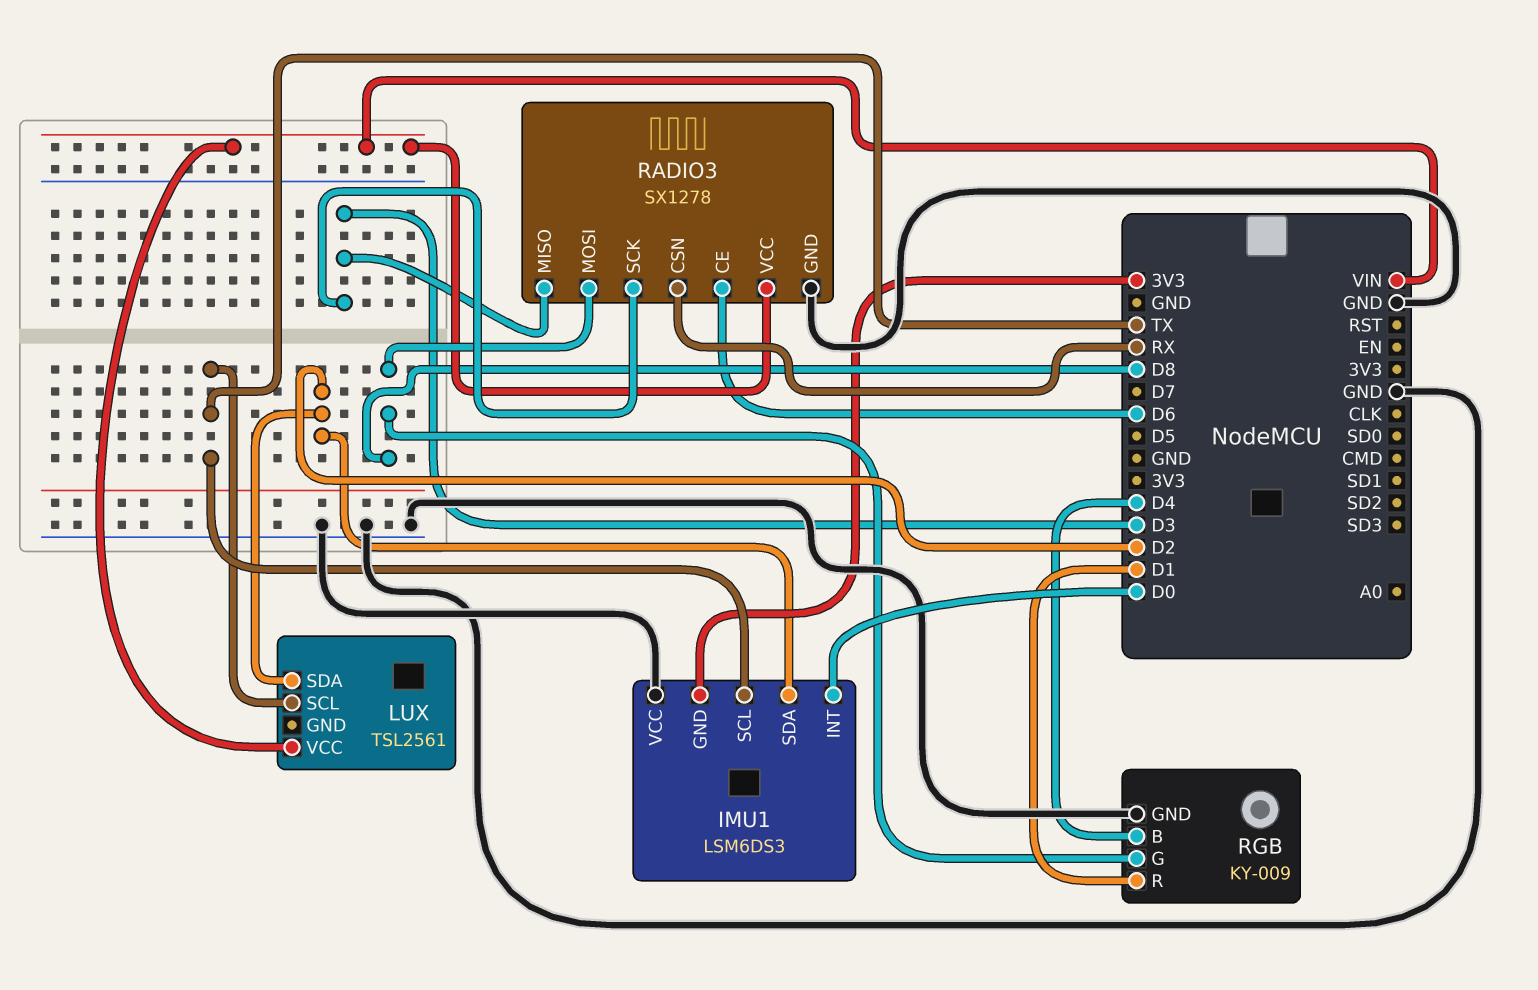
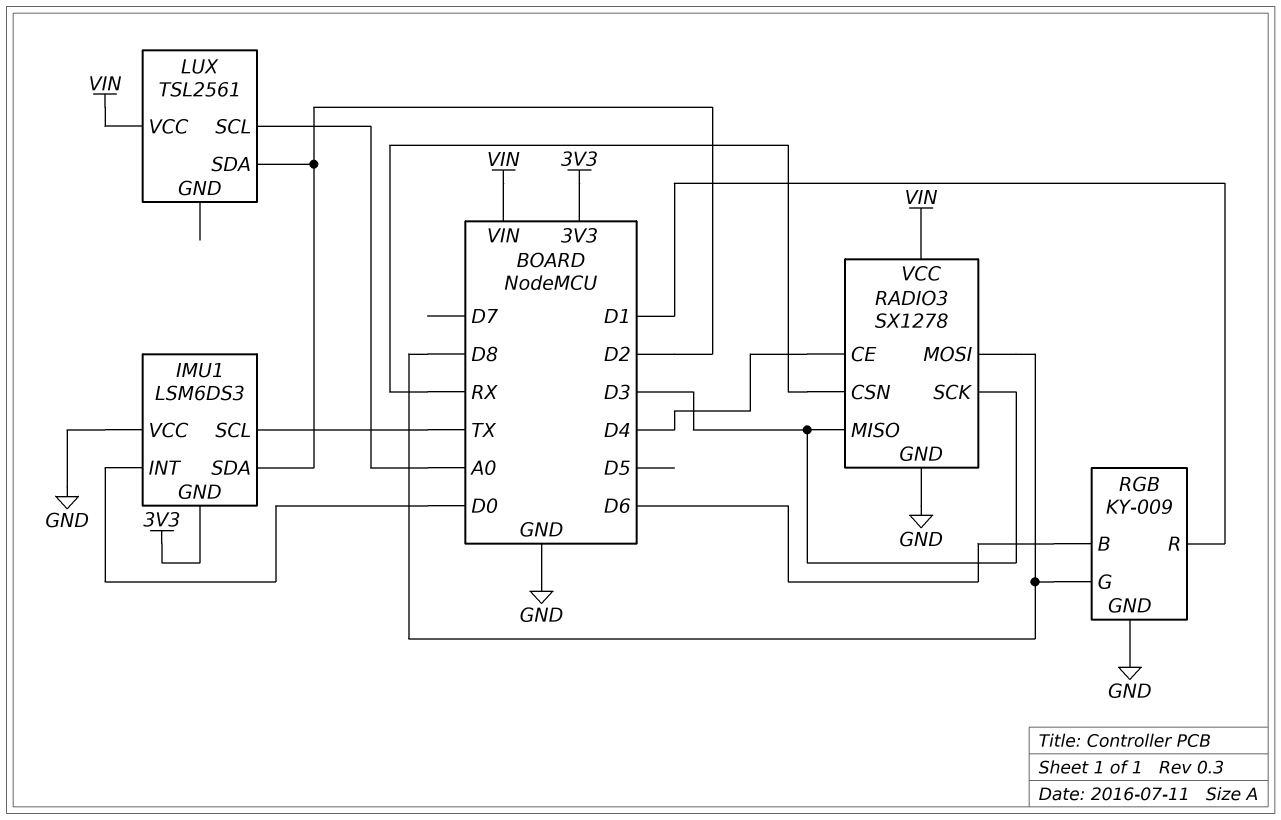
LUX pin SCL: TX -> A0
RADIO3 pin CE: D6 -> D4
RGB pin B: D4 -> D6

